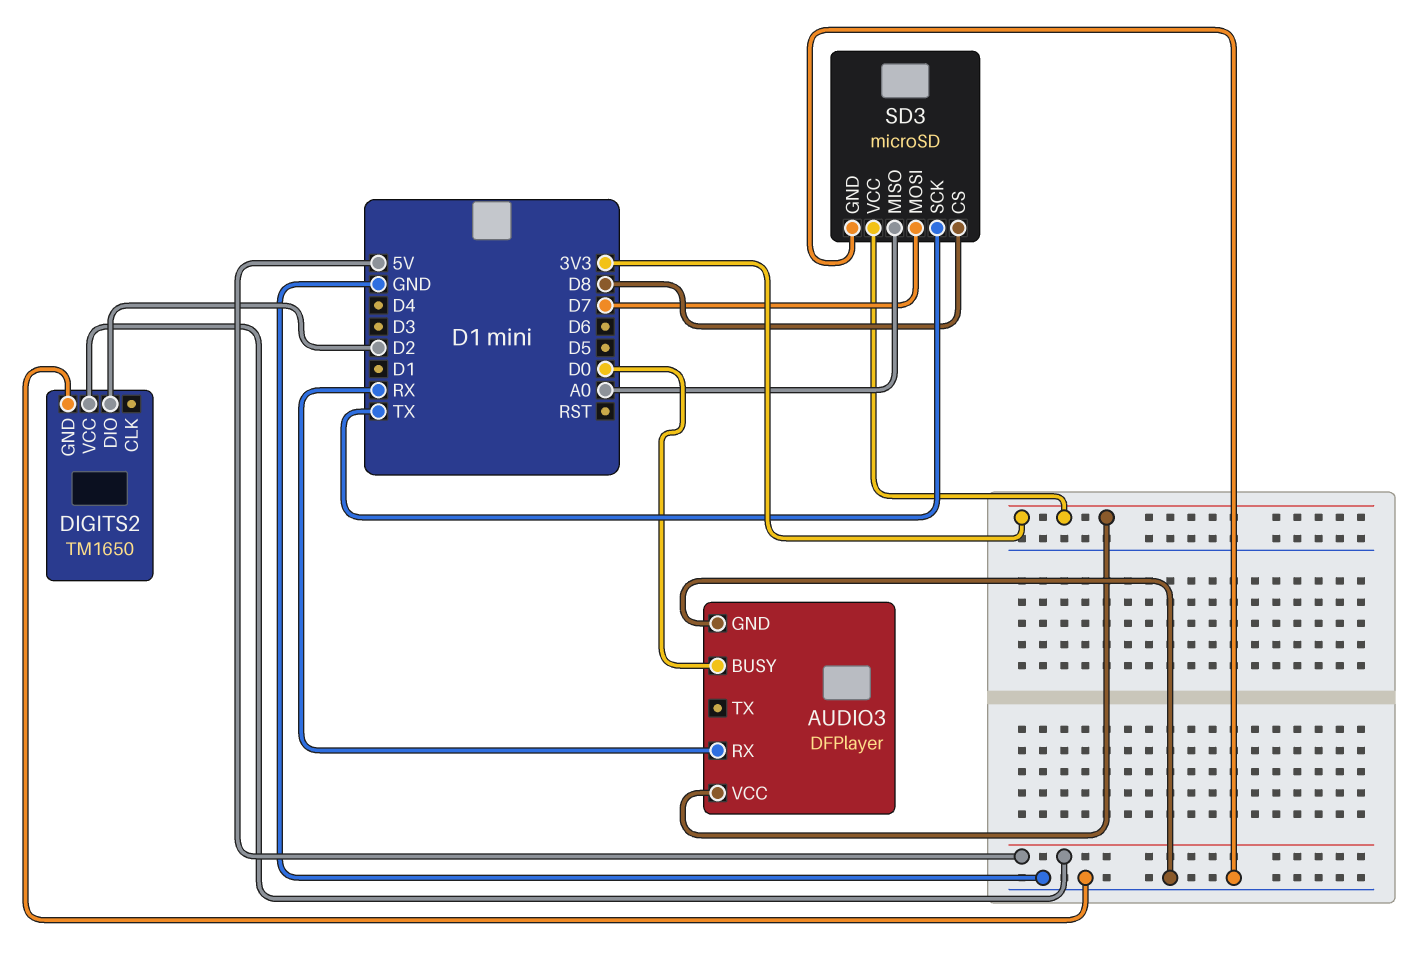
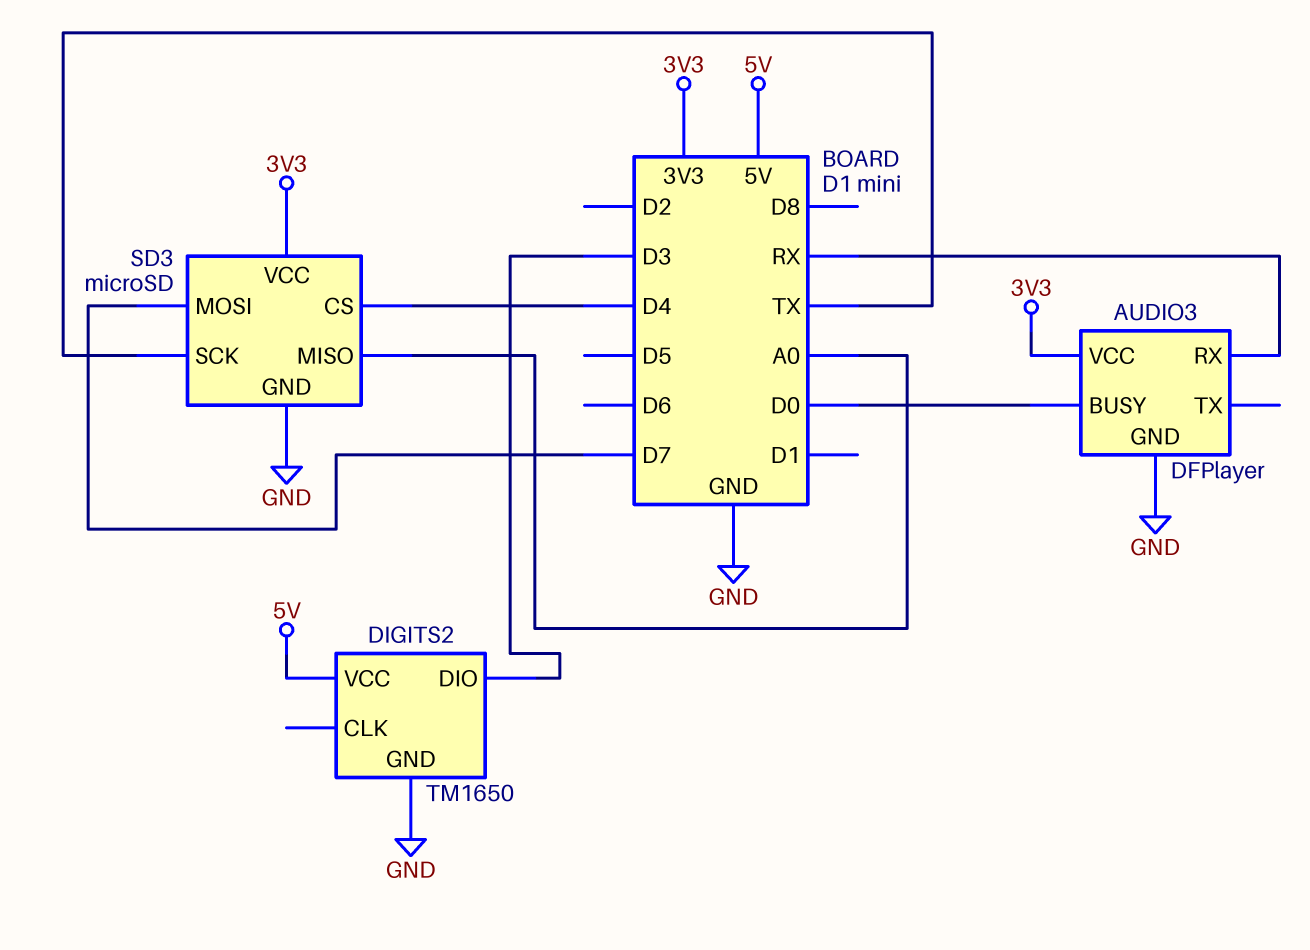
DIGITS2 pin DIO: D2 -> D3
SD3 pin CS: D8 -> D4

